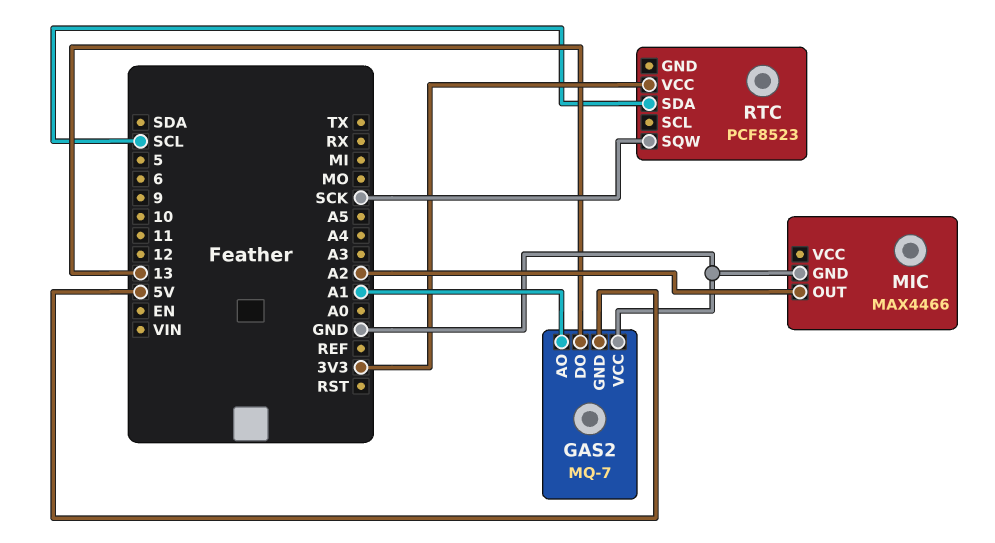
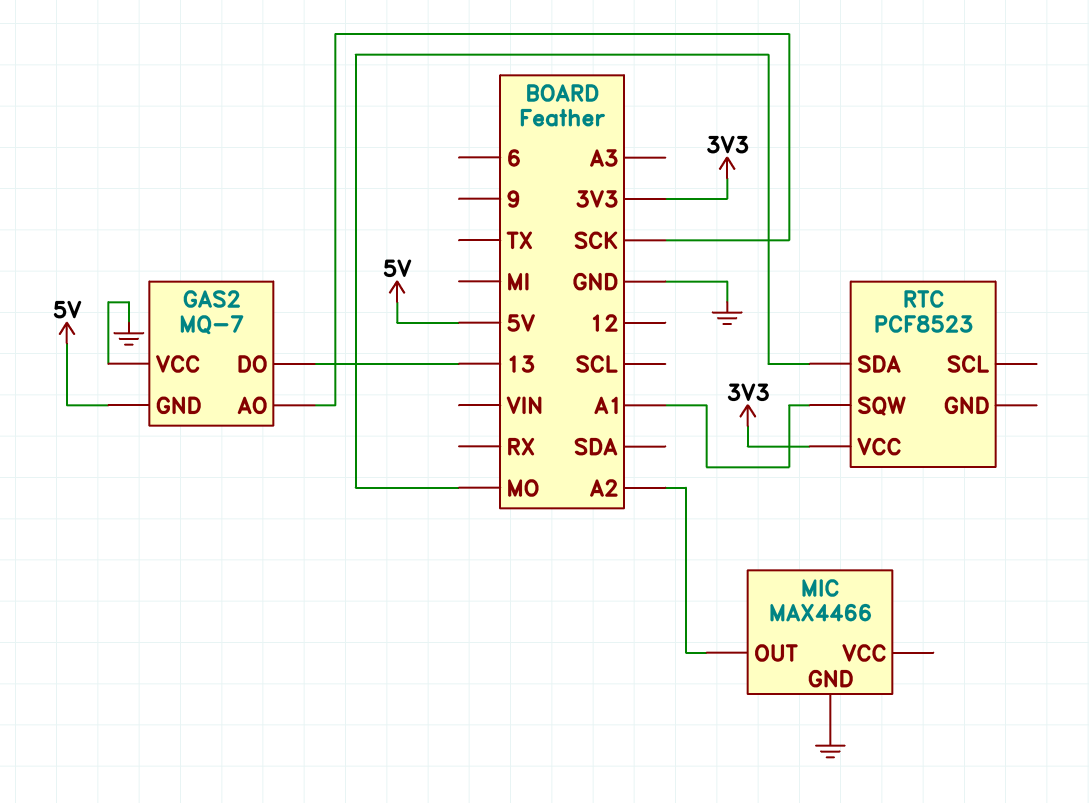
GAS2 pin AO: A1 -> SCK
RTC pin SDA: SCL -> MO
RTC pin SQW: SCK -> A1

